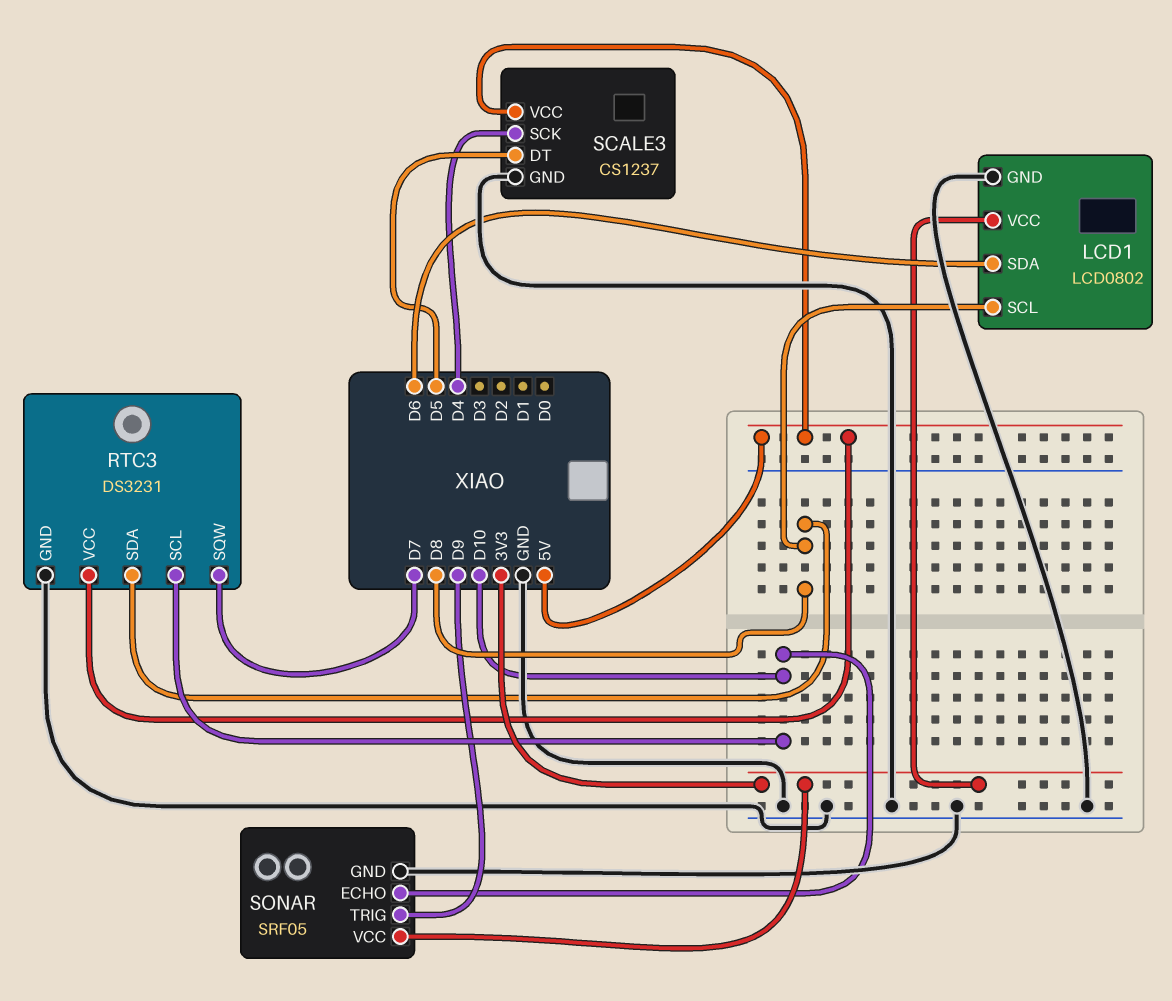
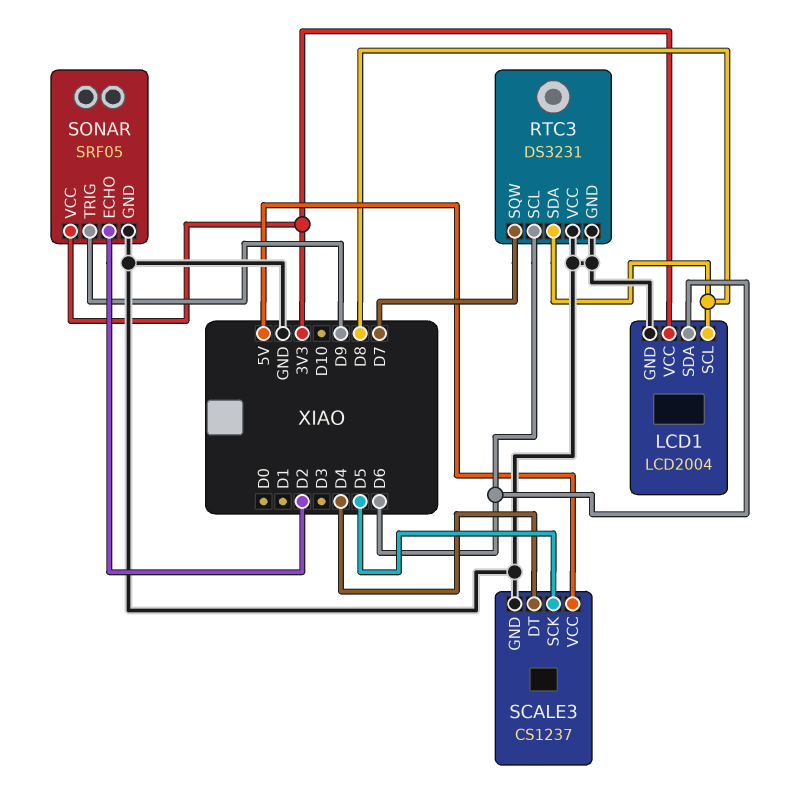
LCD1: LCD0802 -> LCD2004
RTC3 pin SCL: D10 -> D6
RTC3 pin VCC: 5V -> GND
SCALE3 pin DT: D5 -> D4
SCALE3 pin SCK: D4 -> D5
SONAR pin ECHO: D10 -> D2

